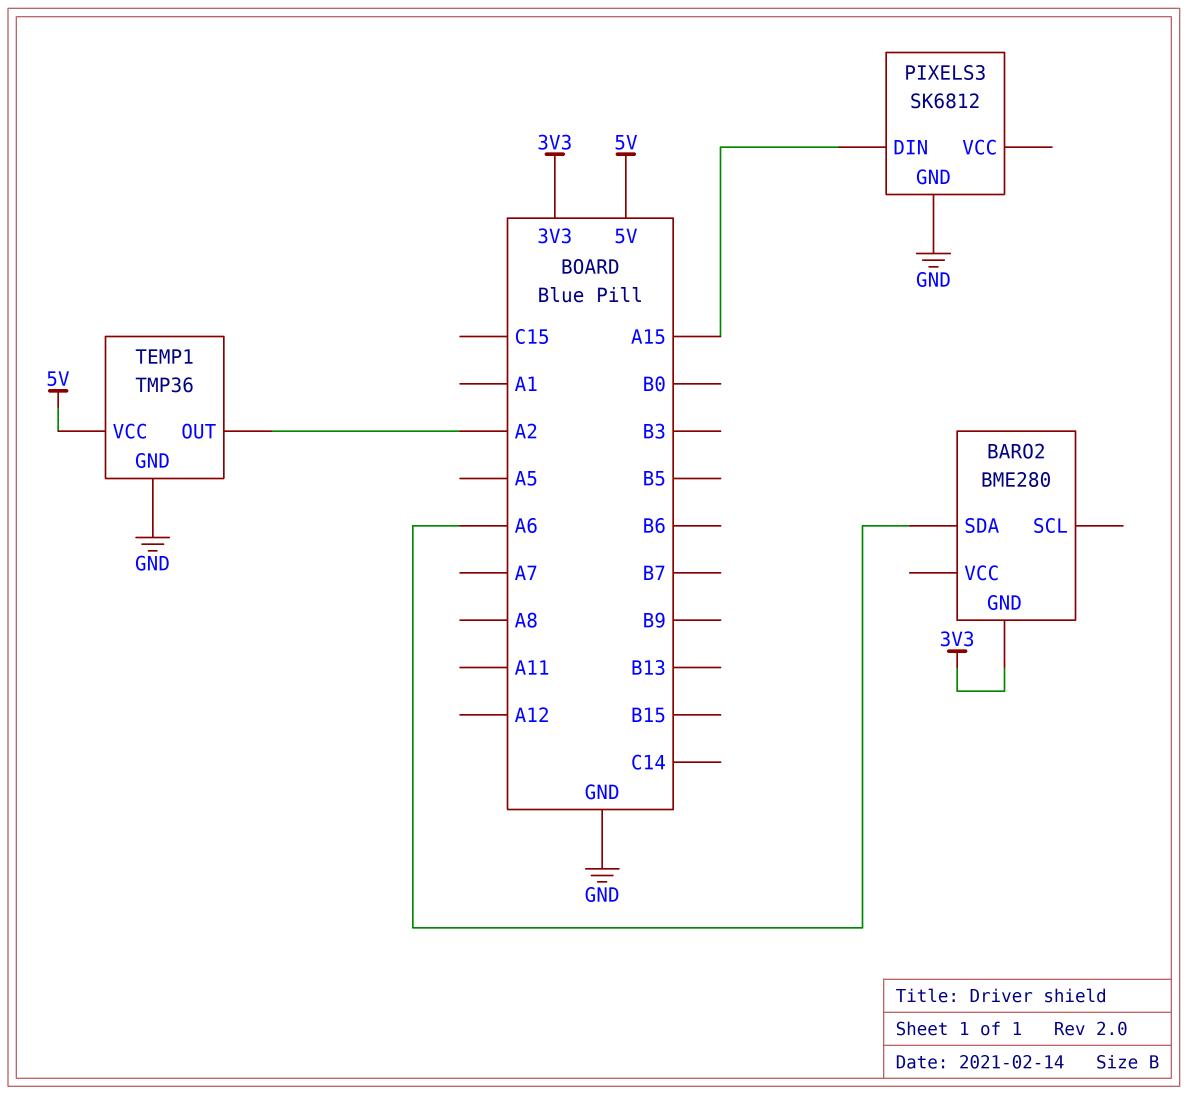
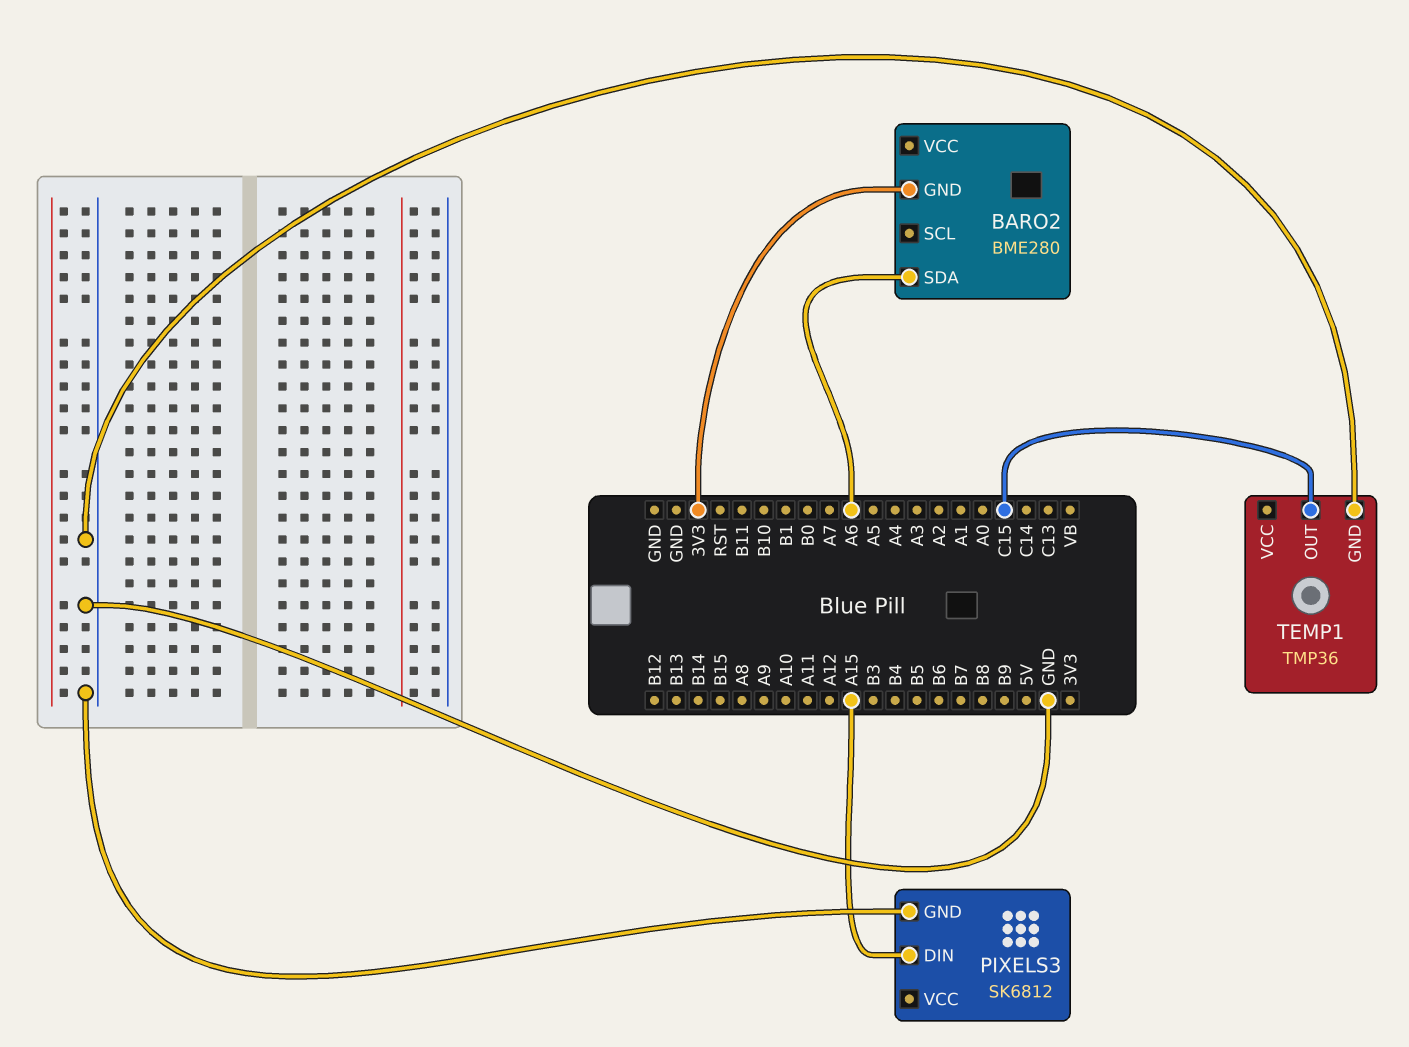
TEMP1 pin OUT: A2 -> C15
TEMP1 pin VCC: 5V -> none

